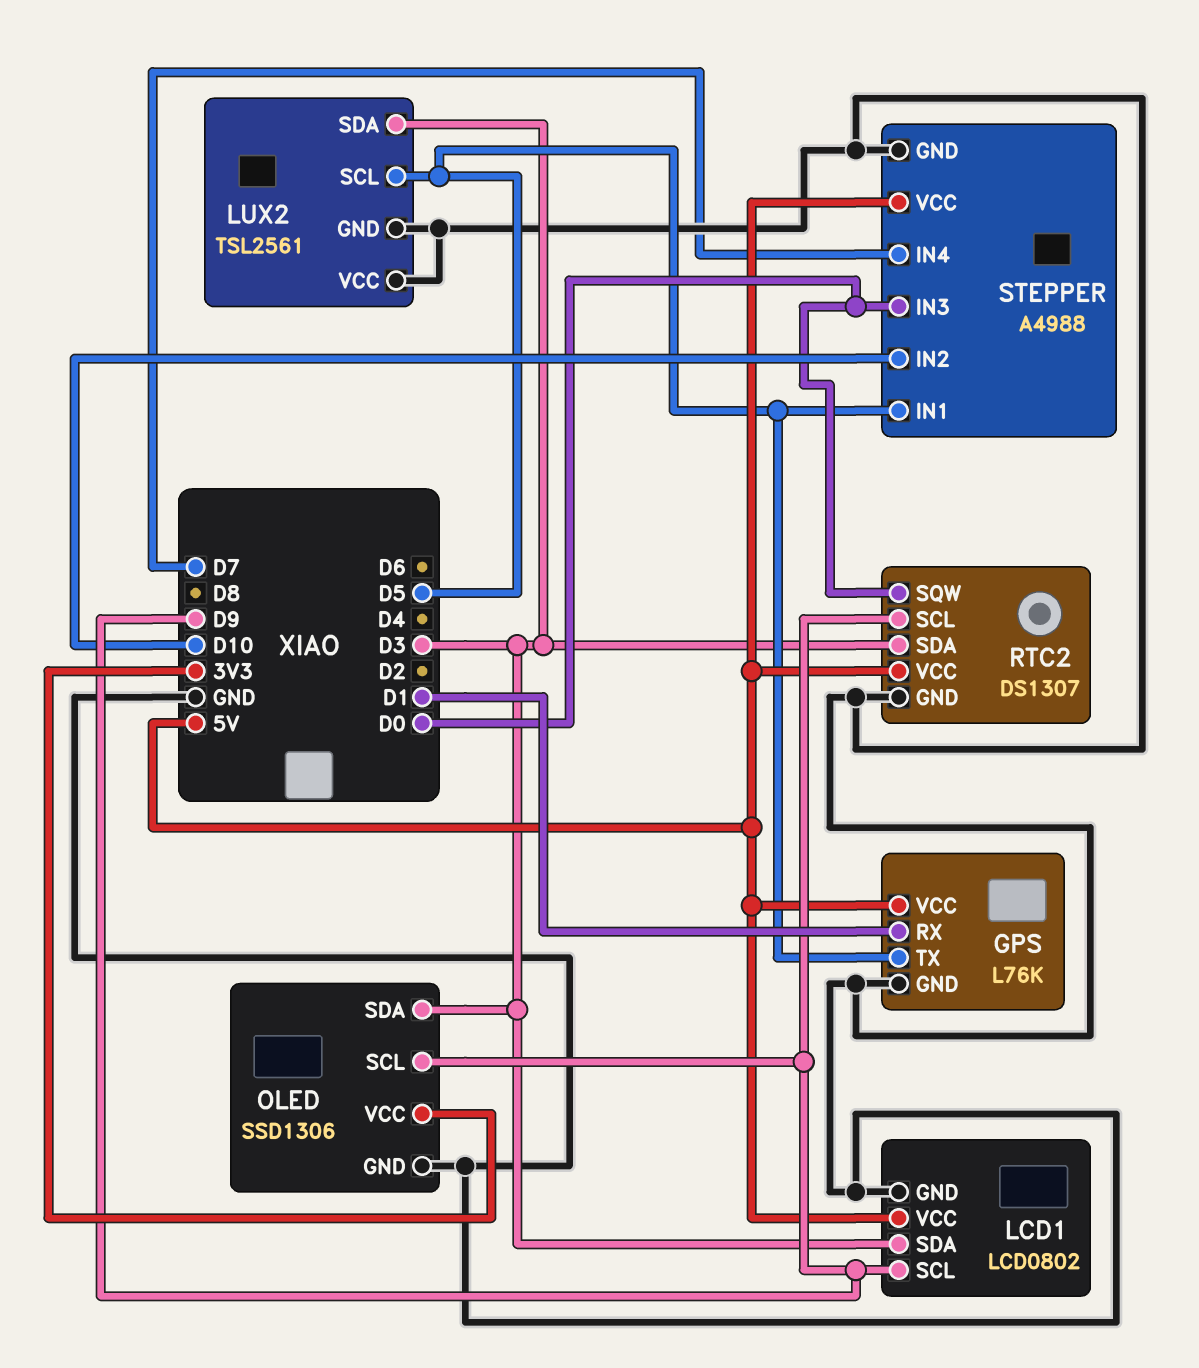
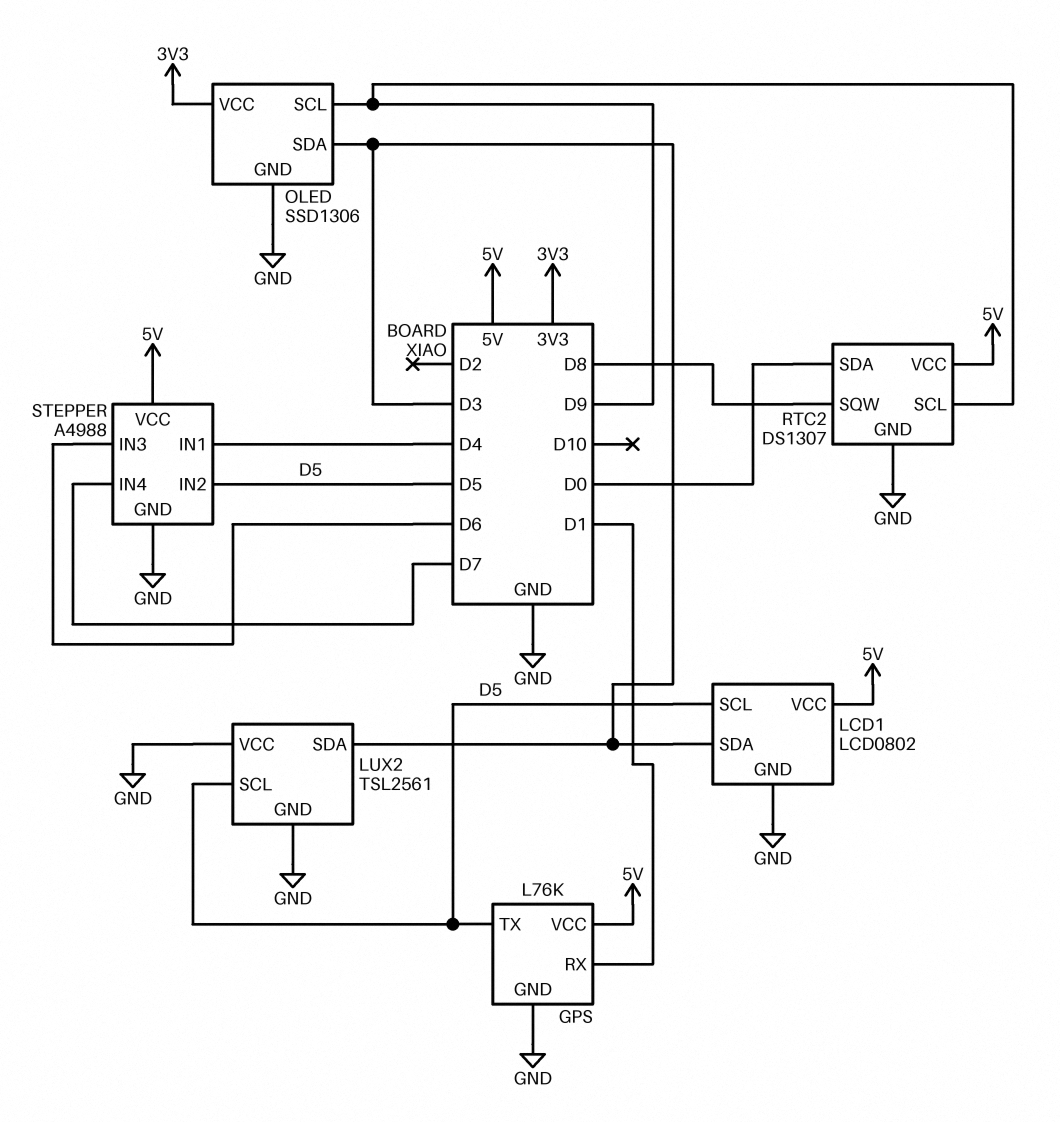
LCD1 pin SCL: D9 -> D5
RTC2 pin SDA: D3 -> D0
RTC2 pin SQW: D0 -> D8
STEPPER pin IN1: D5 -> D4
STEPPER pin IN2: D10 -> D5
STEPPER pin IN3: D0 -> D6

